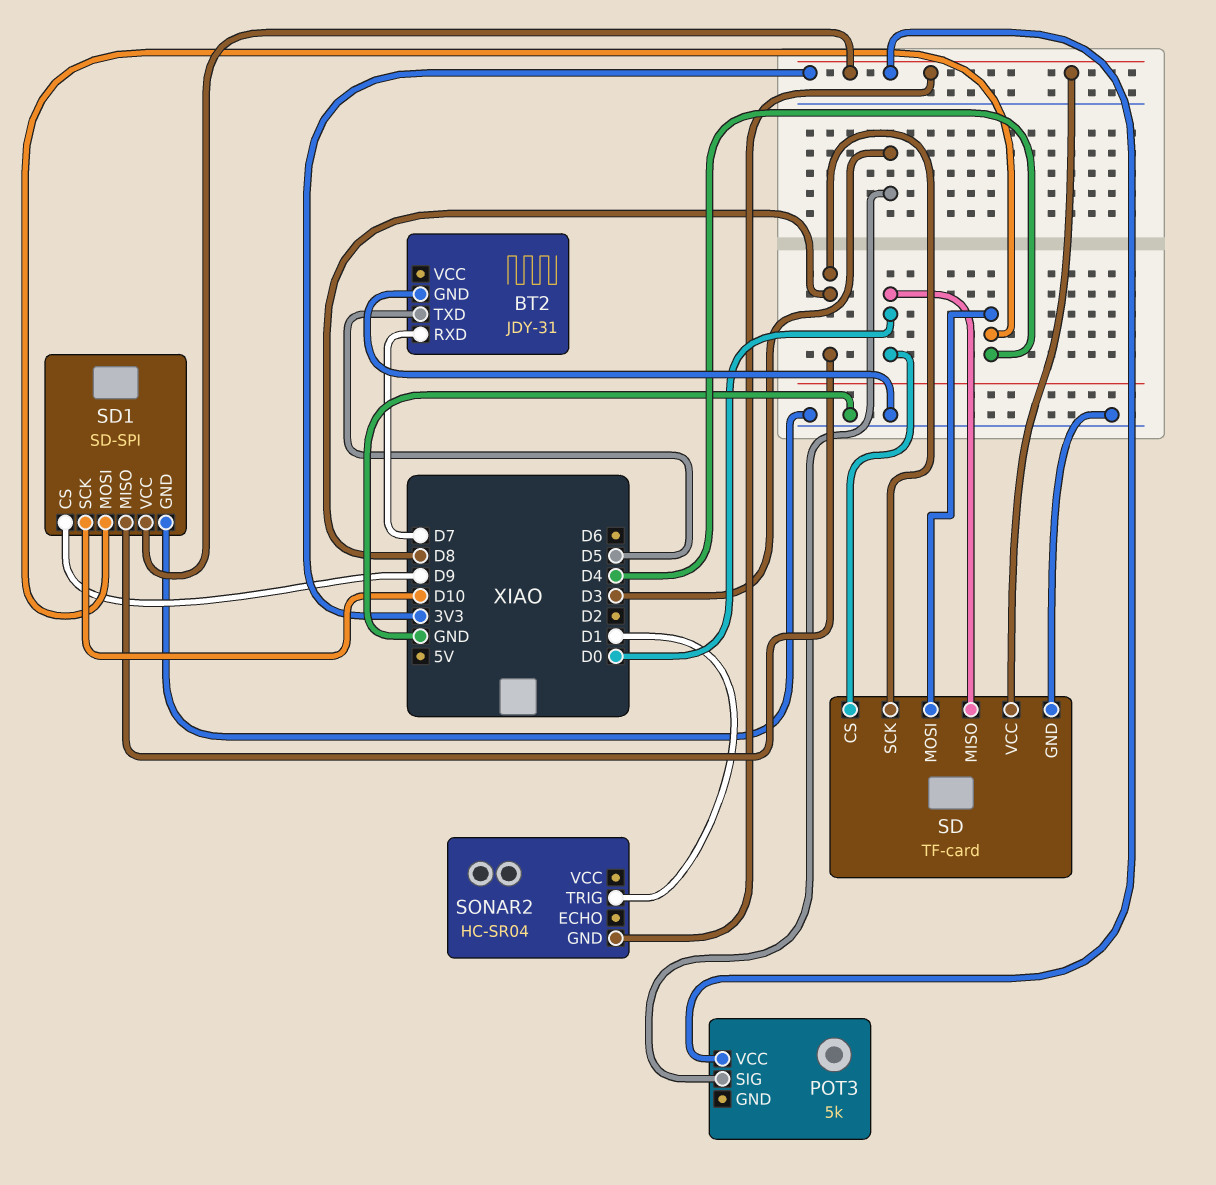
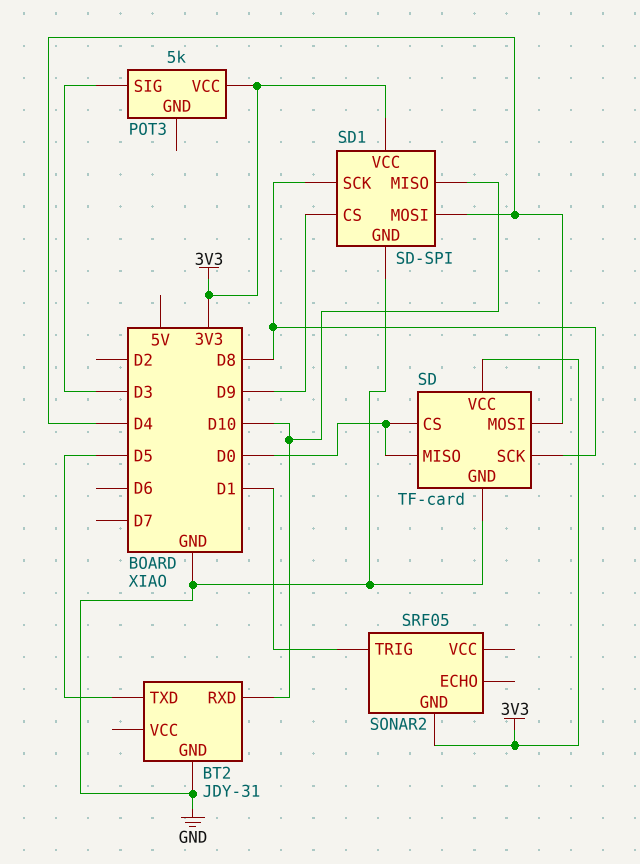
BT2 pin RXD: D7 -> D10
SD1 pin MISO: D8 -> D10
SD1 pin SCK: D10 -> D8
SONAR2: HC-SR04 -> SRF05

